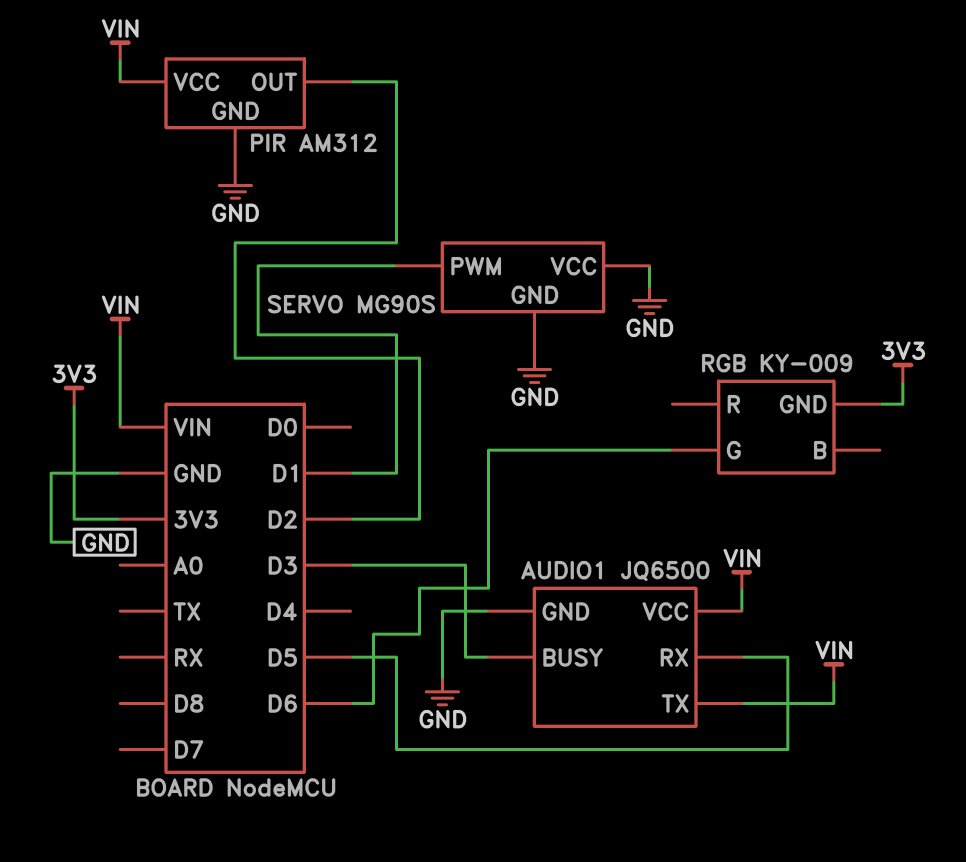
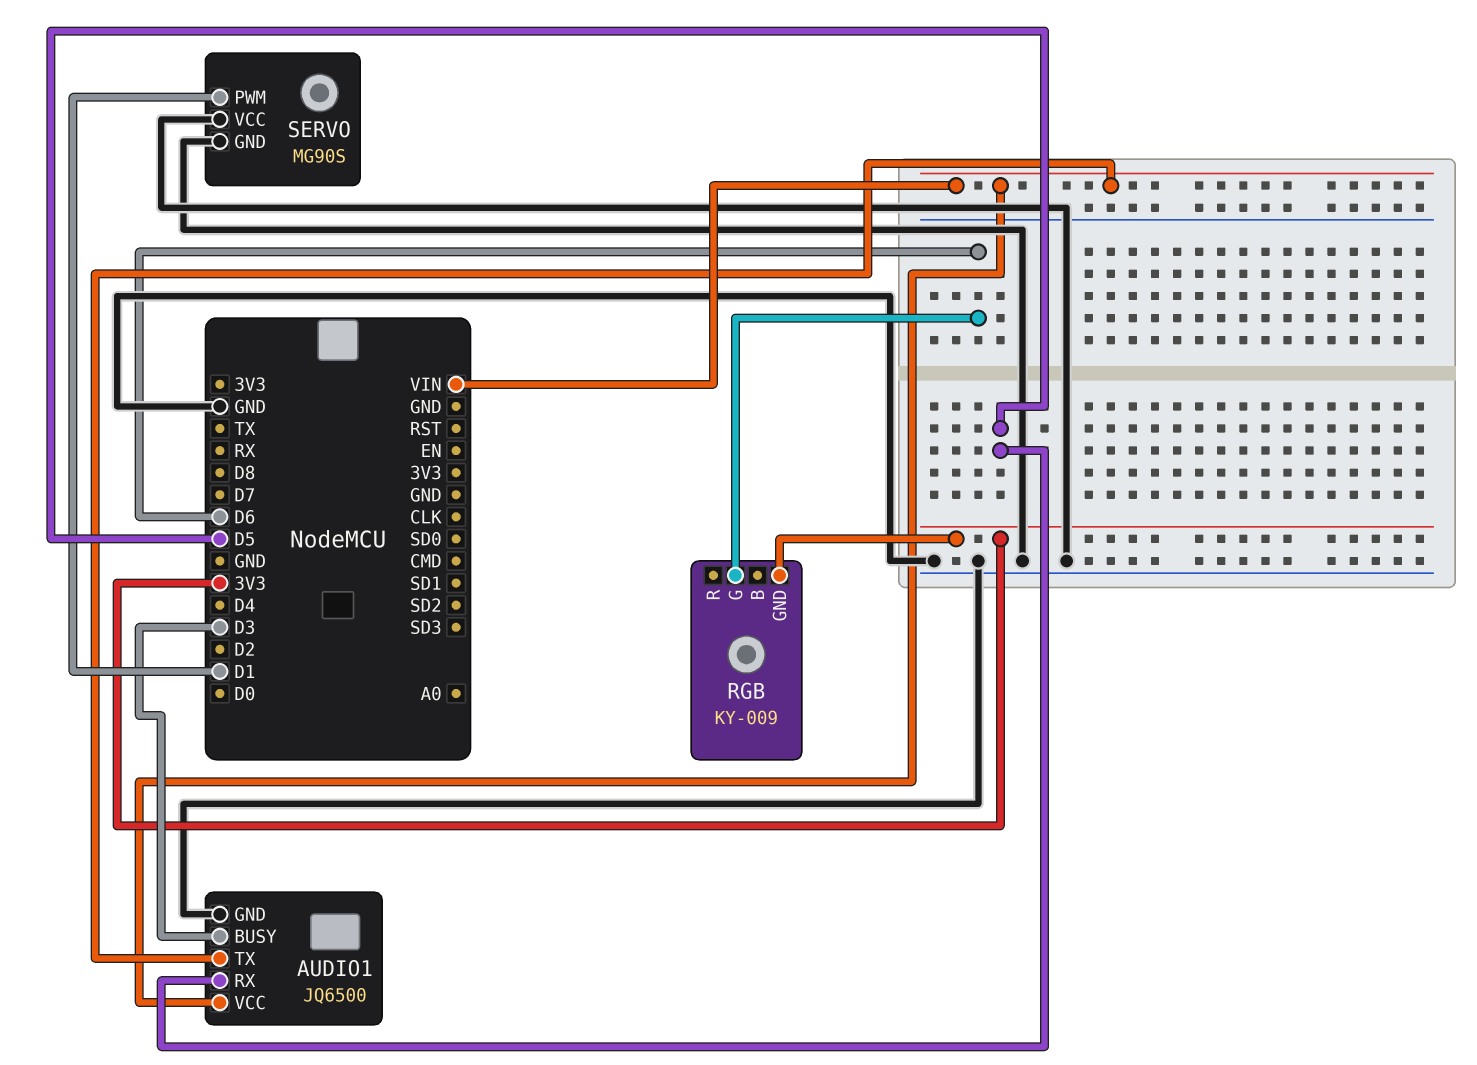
PIR: AM312 -> none
PIR pin GND: GND -> none
PIR pin OUT: D2 -> none
PIR pin VCC: VIN -> none

